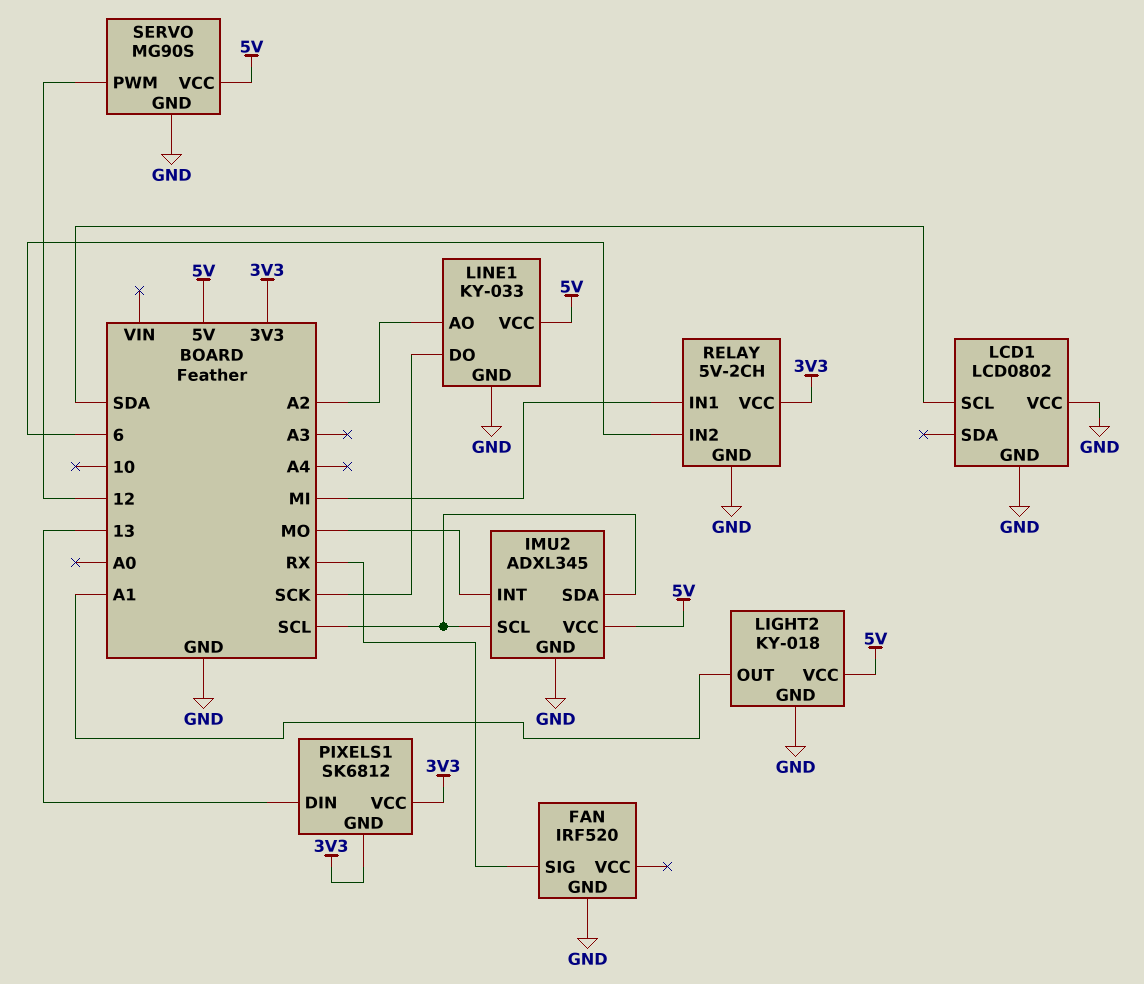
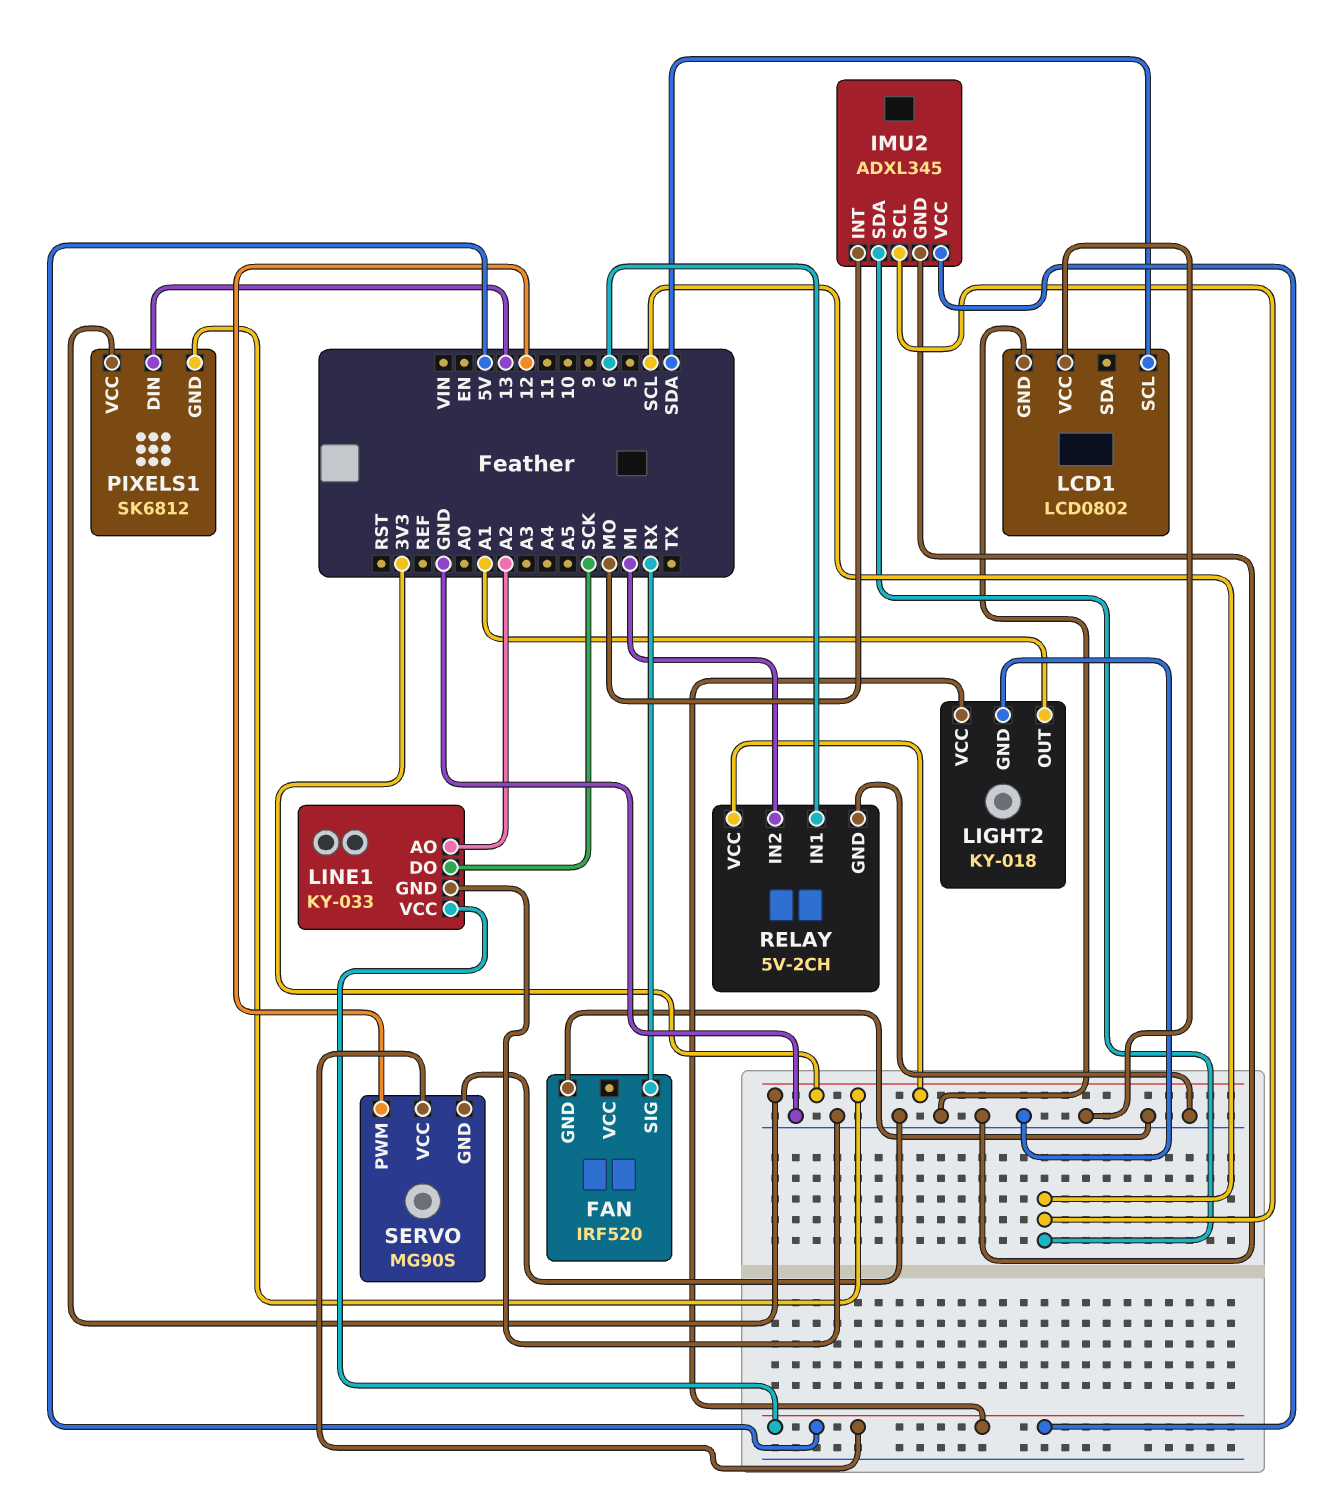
RELAY pin IN1: MI -> 6
RELAY pin IN2: 6 -> MI

